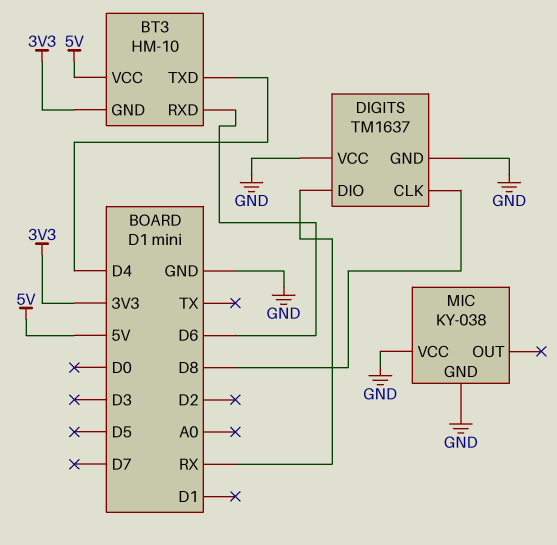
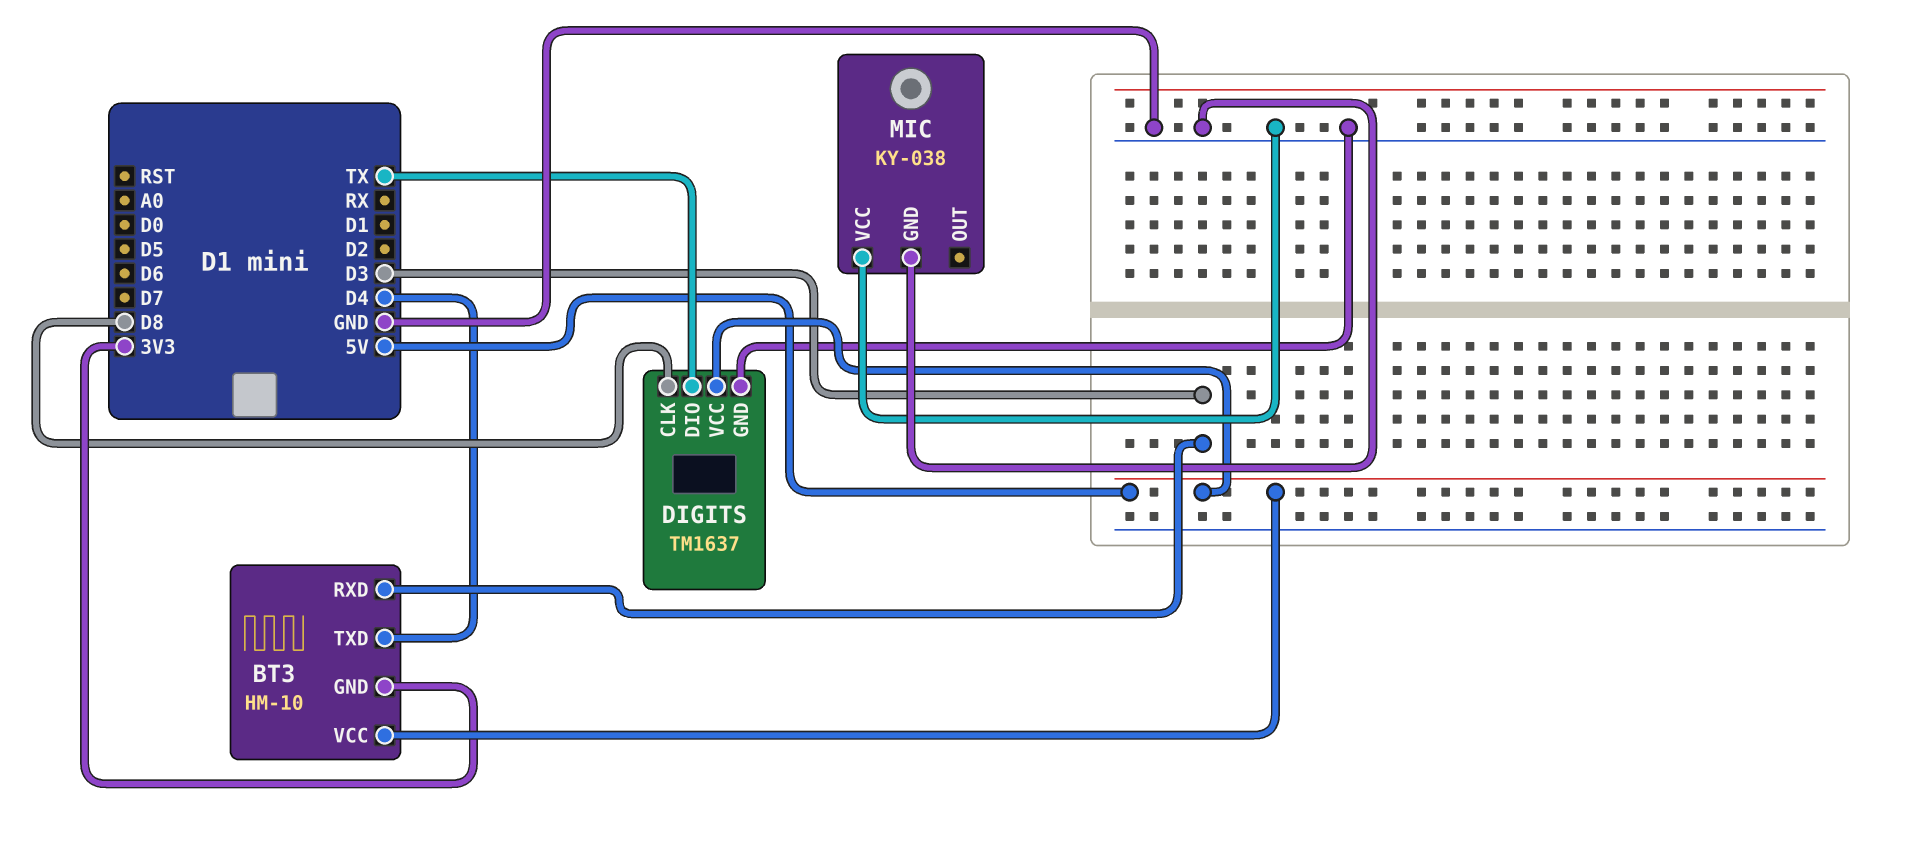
BT3 pin RXD: D6 -> D3
DIGITS pin DIO: RX -> TX
DIGITS pin VCC: GND -> 5V

